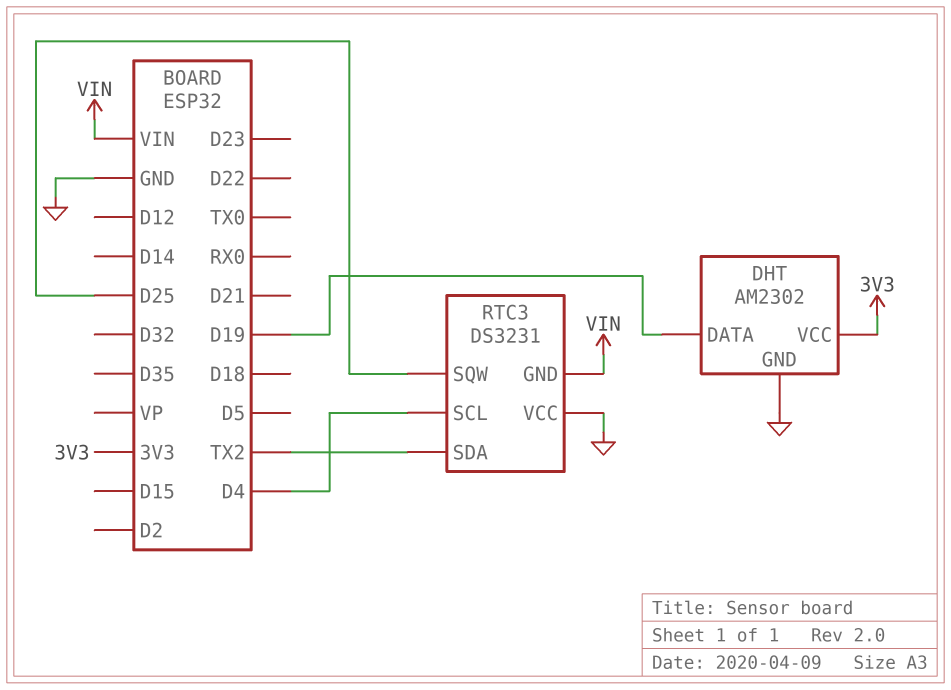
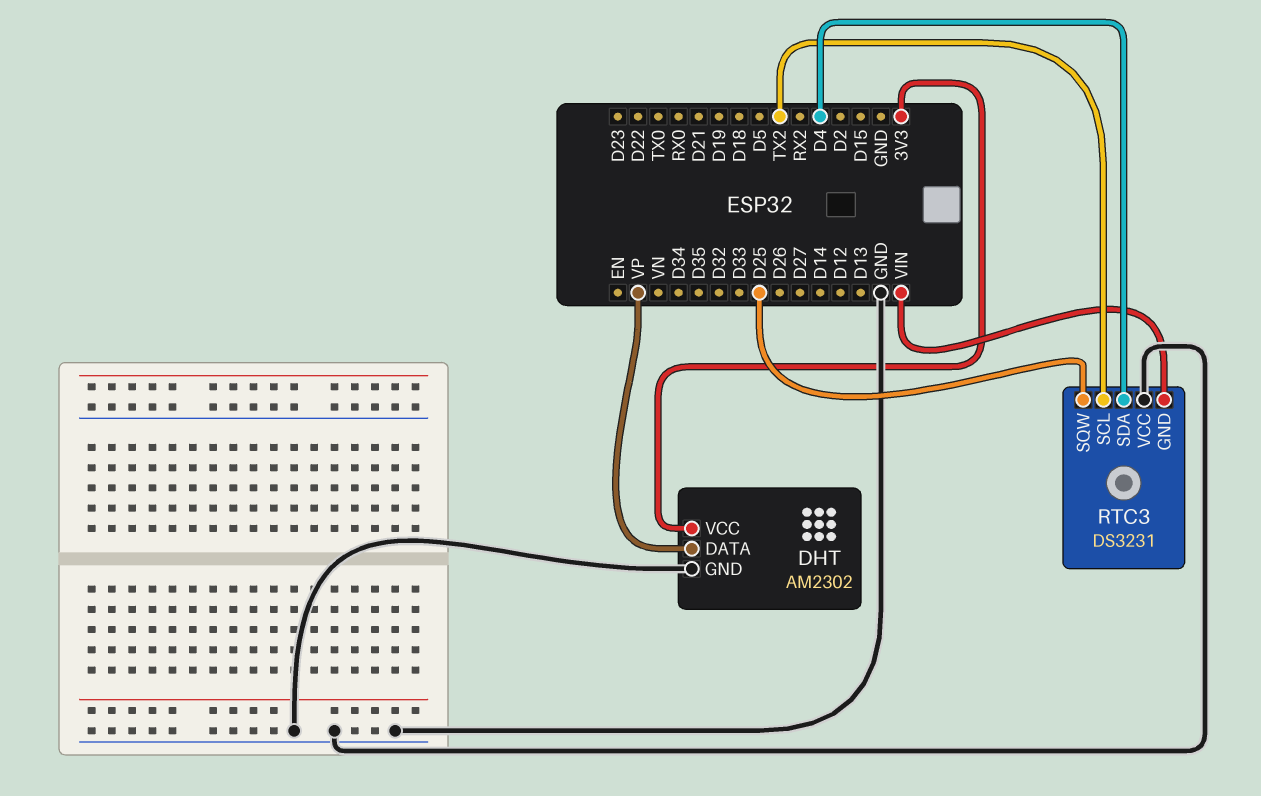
DHT pin DATA: D19 -> VP
RTC3 pin SCL: D4 -> TX2
RTC3 pin SDA: TX2 -> D4

